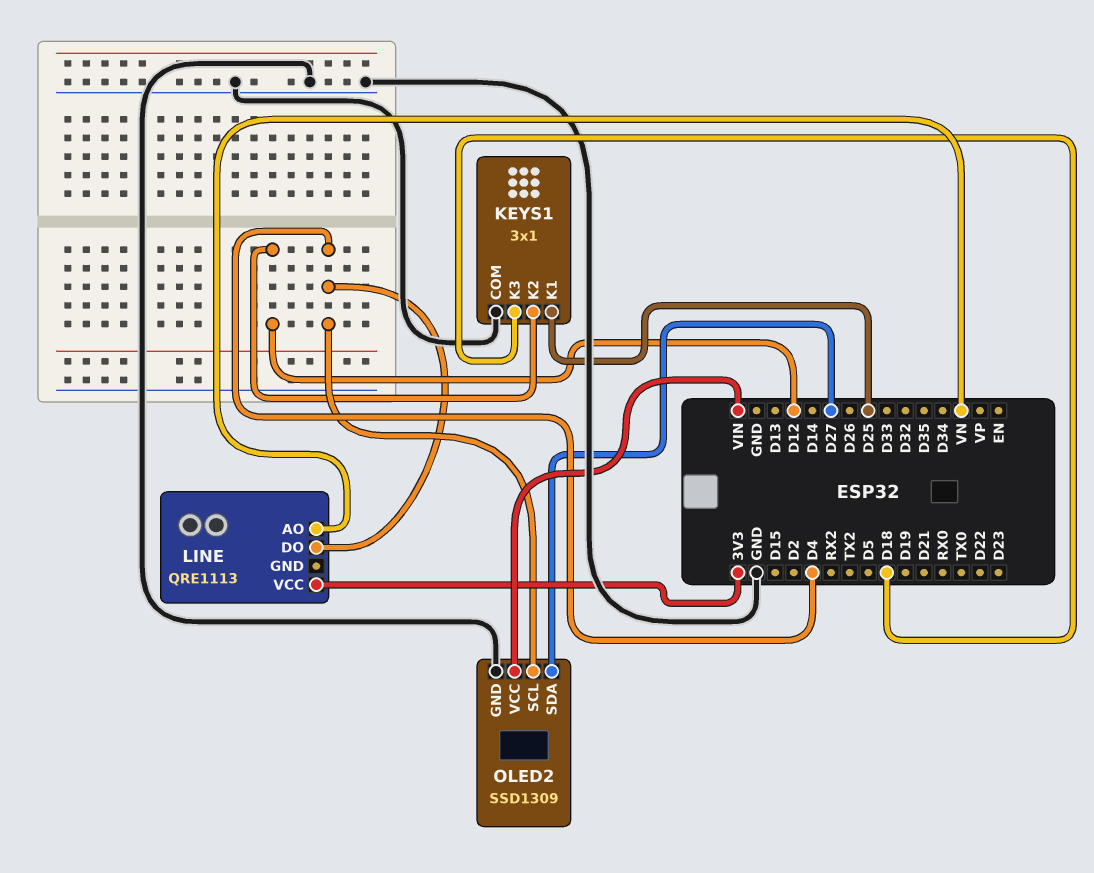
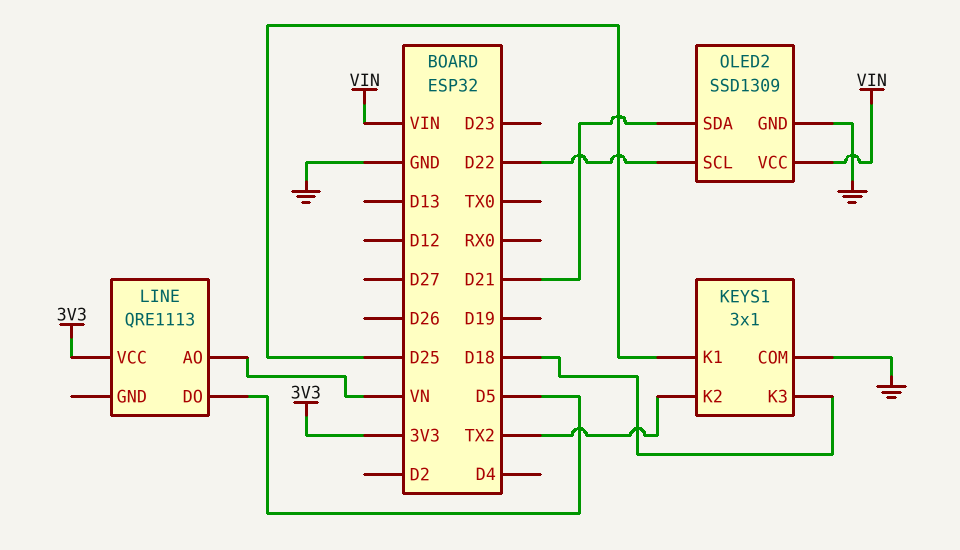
KEYS1 pin K2: D12 -> TX2
LINE pin DO: D4 -> D5
OLED2 pin SCL: D4 -> D22
OLED2 pin SDA: D27 -> D21

